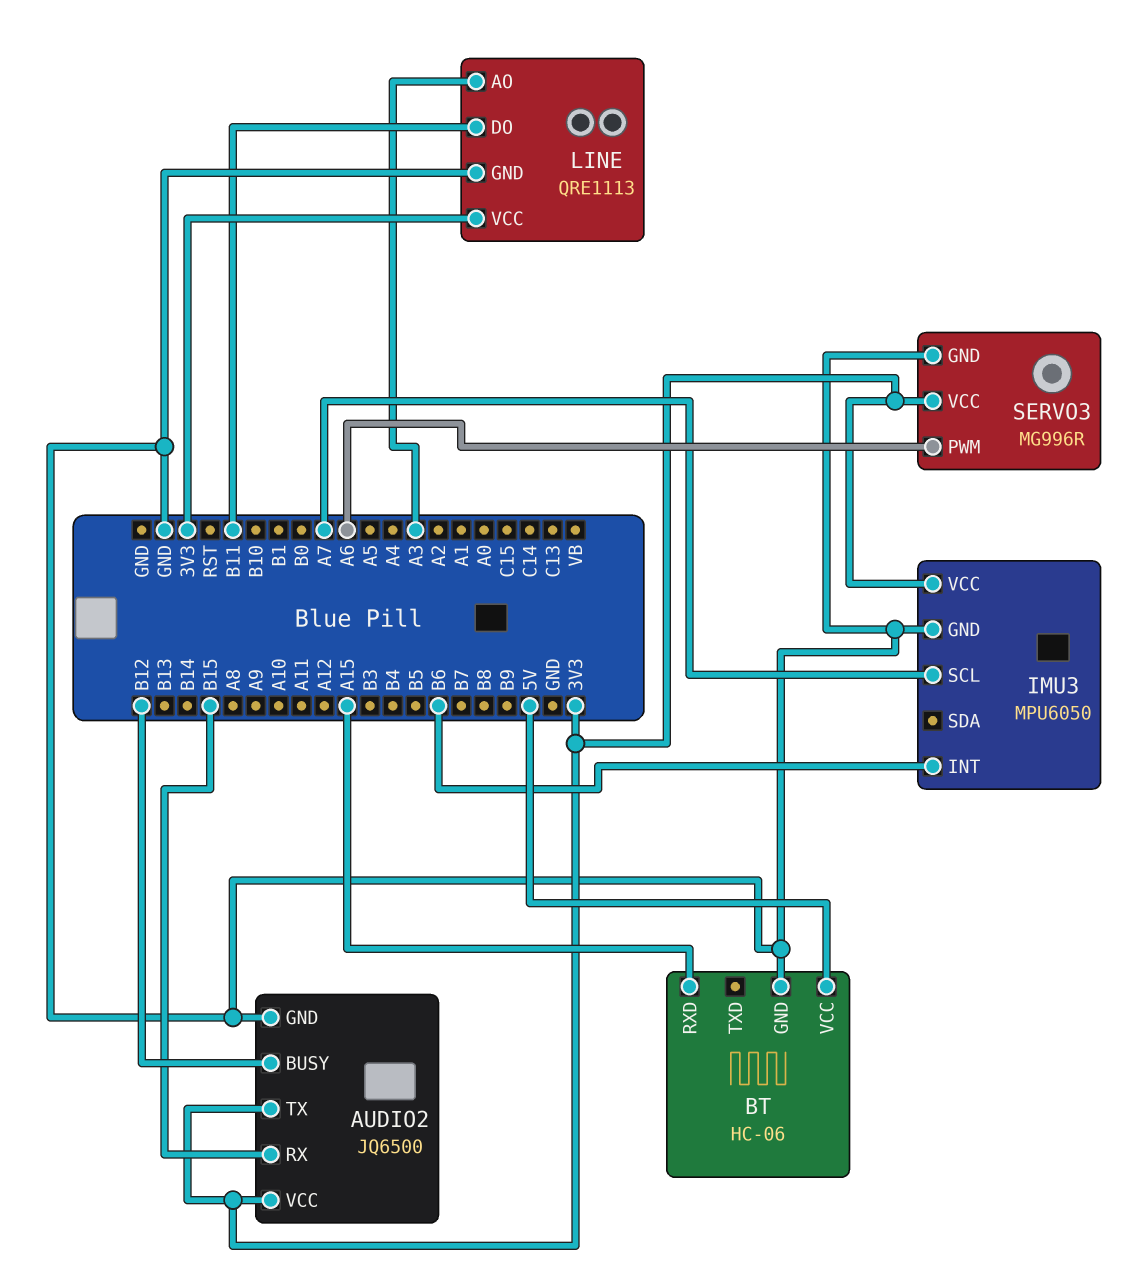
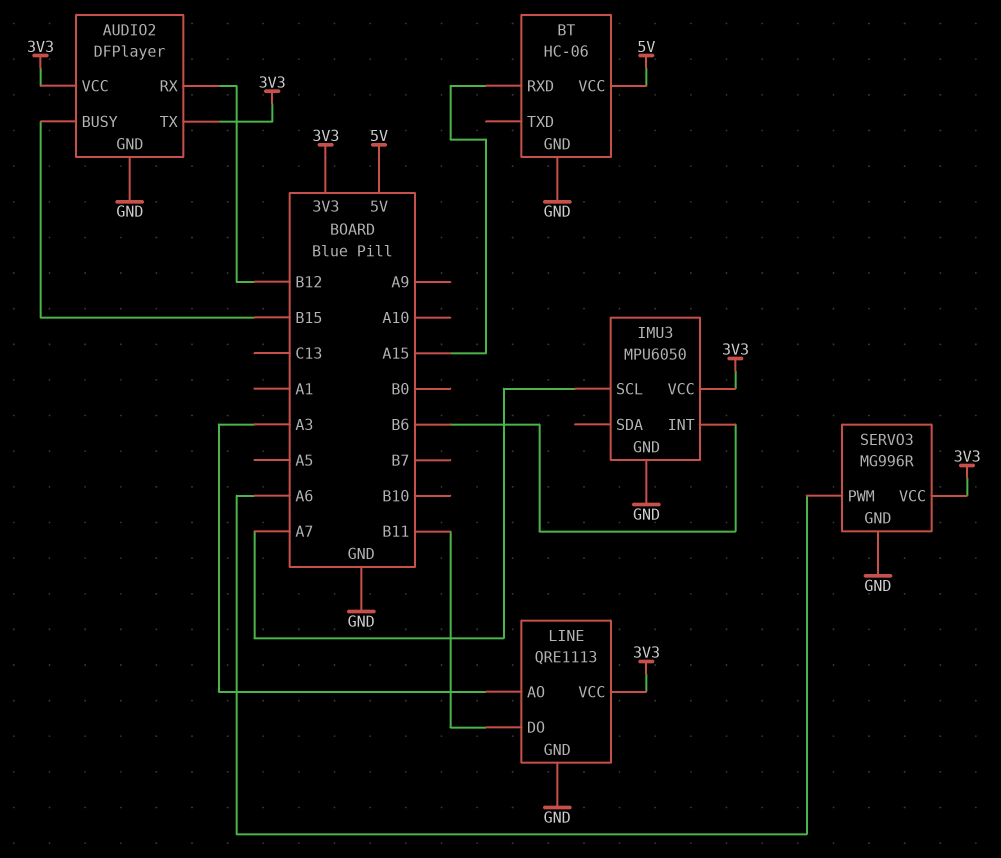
AUDIO2: JQ6500 -> DFPlayer
AUDIO2 pin BUSY: B12 -> B15
AUDIO2 pin RX: B15 -> B12

